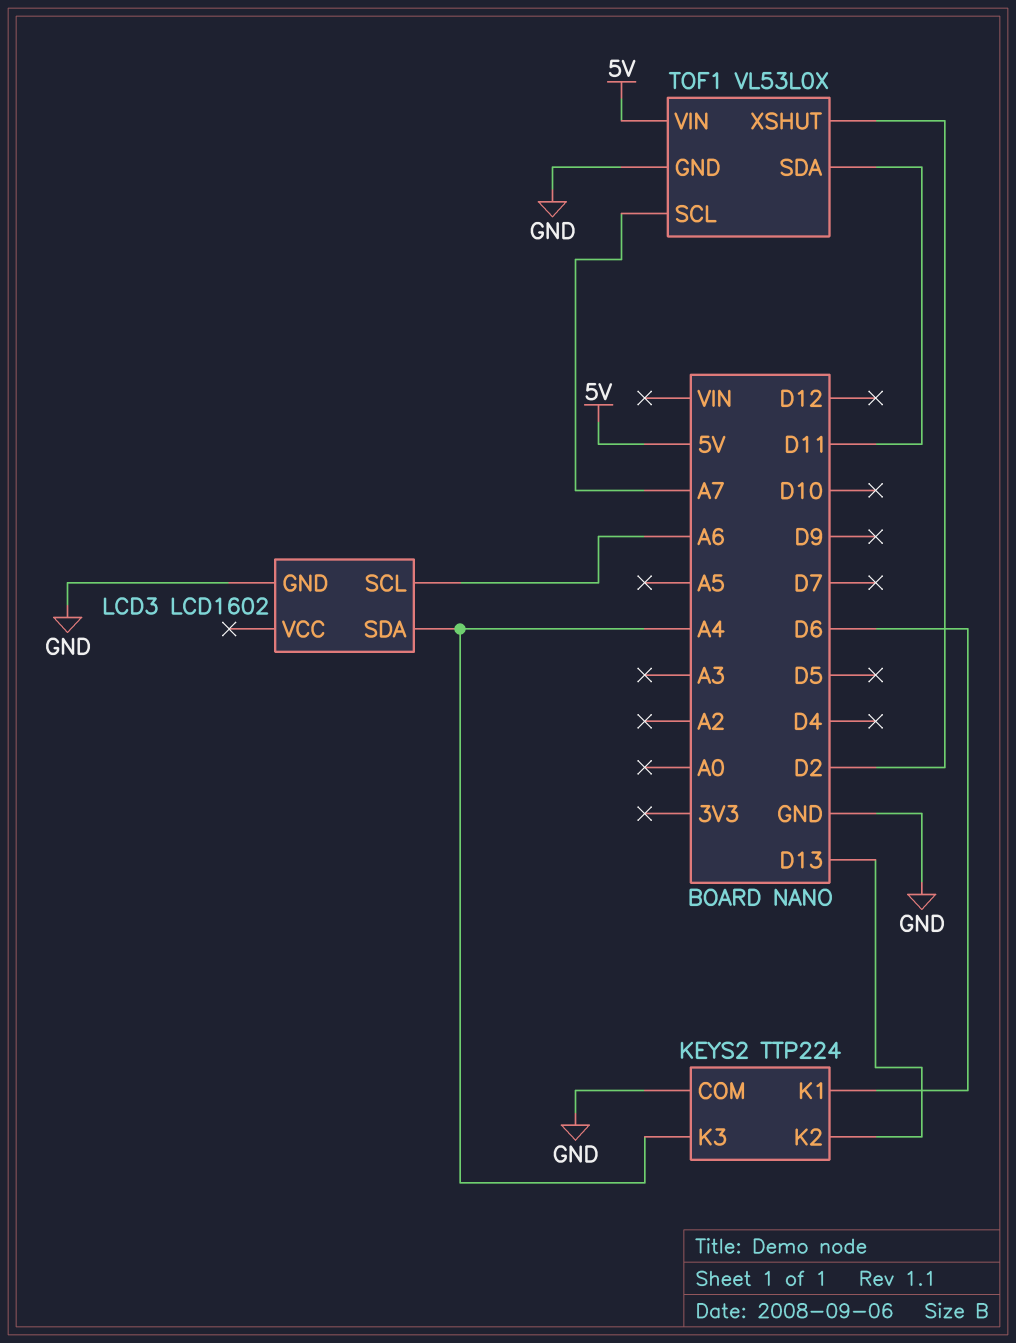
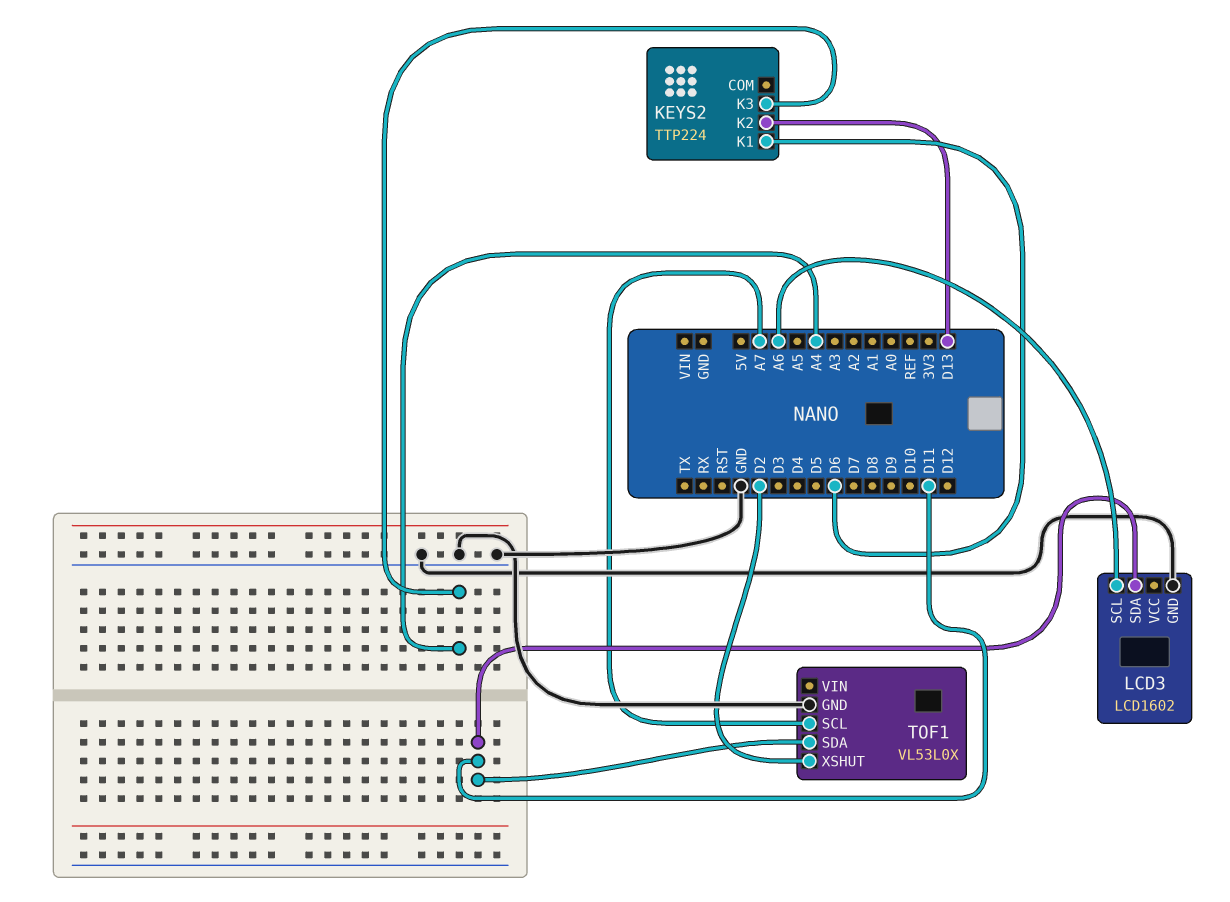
KEYS2 pin COM: GND -> none
LCD3 pin SDA: A4 -> D11
TOF1 pin VIN: 5V -> none

